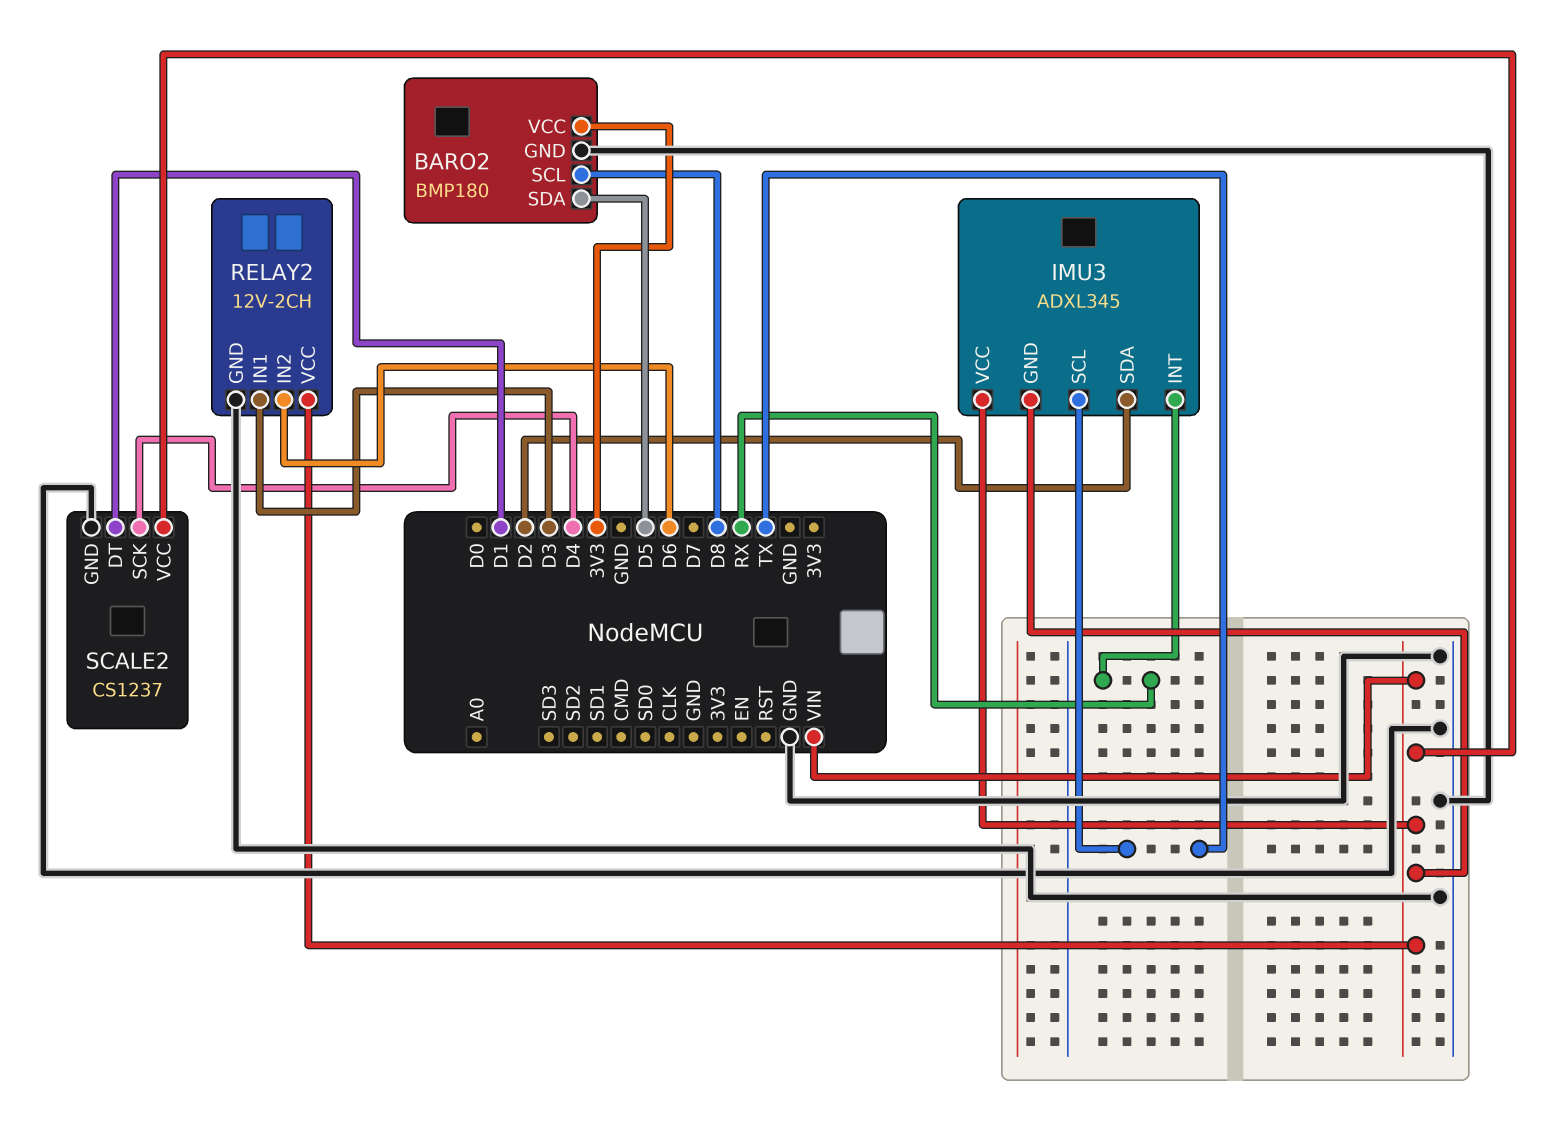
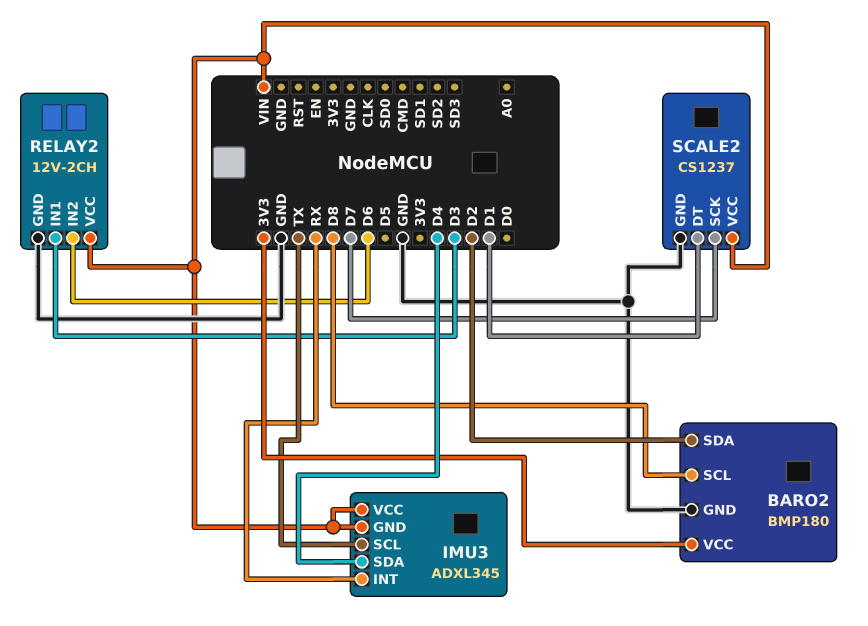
BARO2 pin SDA: D5 -> D2
IMU3 pin SDA: D2 -> D4
SCALE2 pin SCK: D4 -> D7

